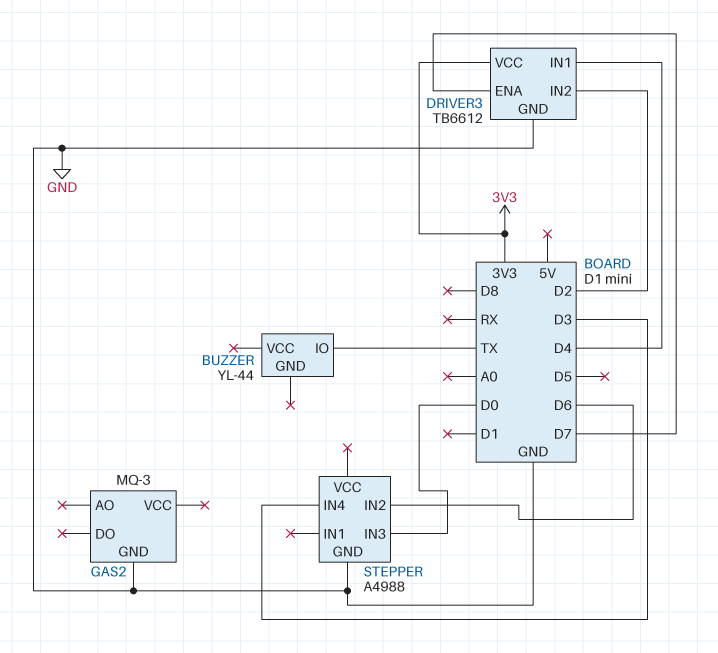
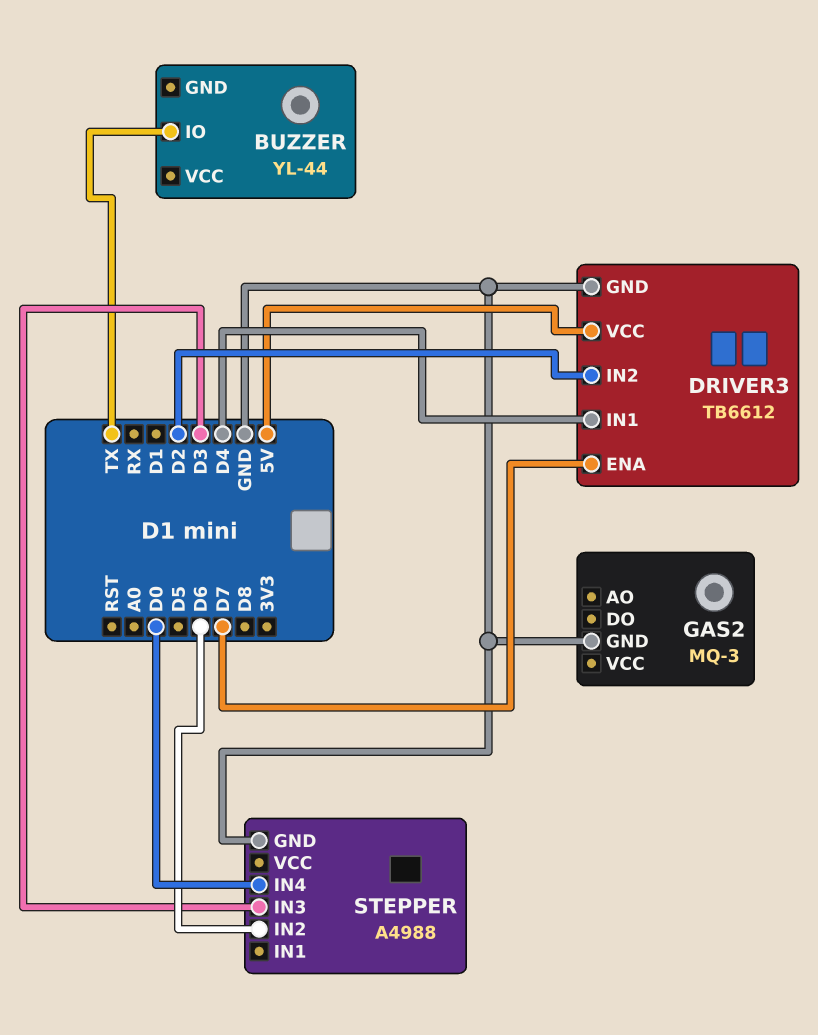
DRIVER3 pin VCC: 3V3 -> 5V
STEPPER pin IN3: D0 -> D3
STEPPER pin IN4: D3 -> D0

